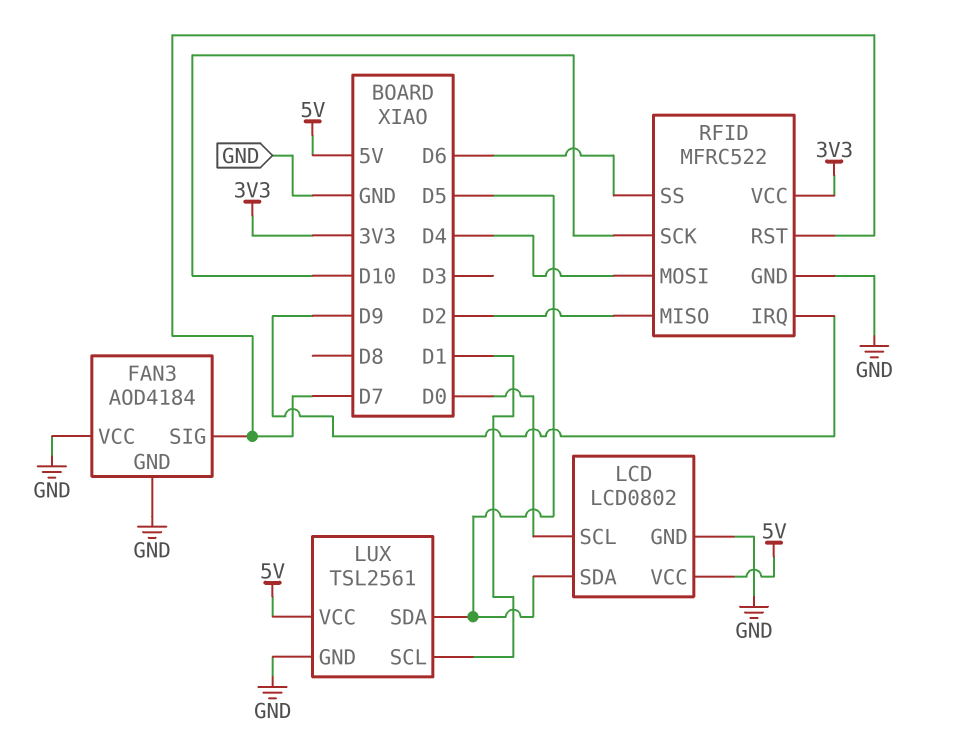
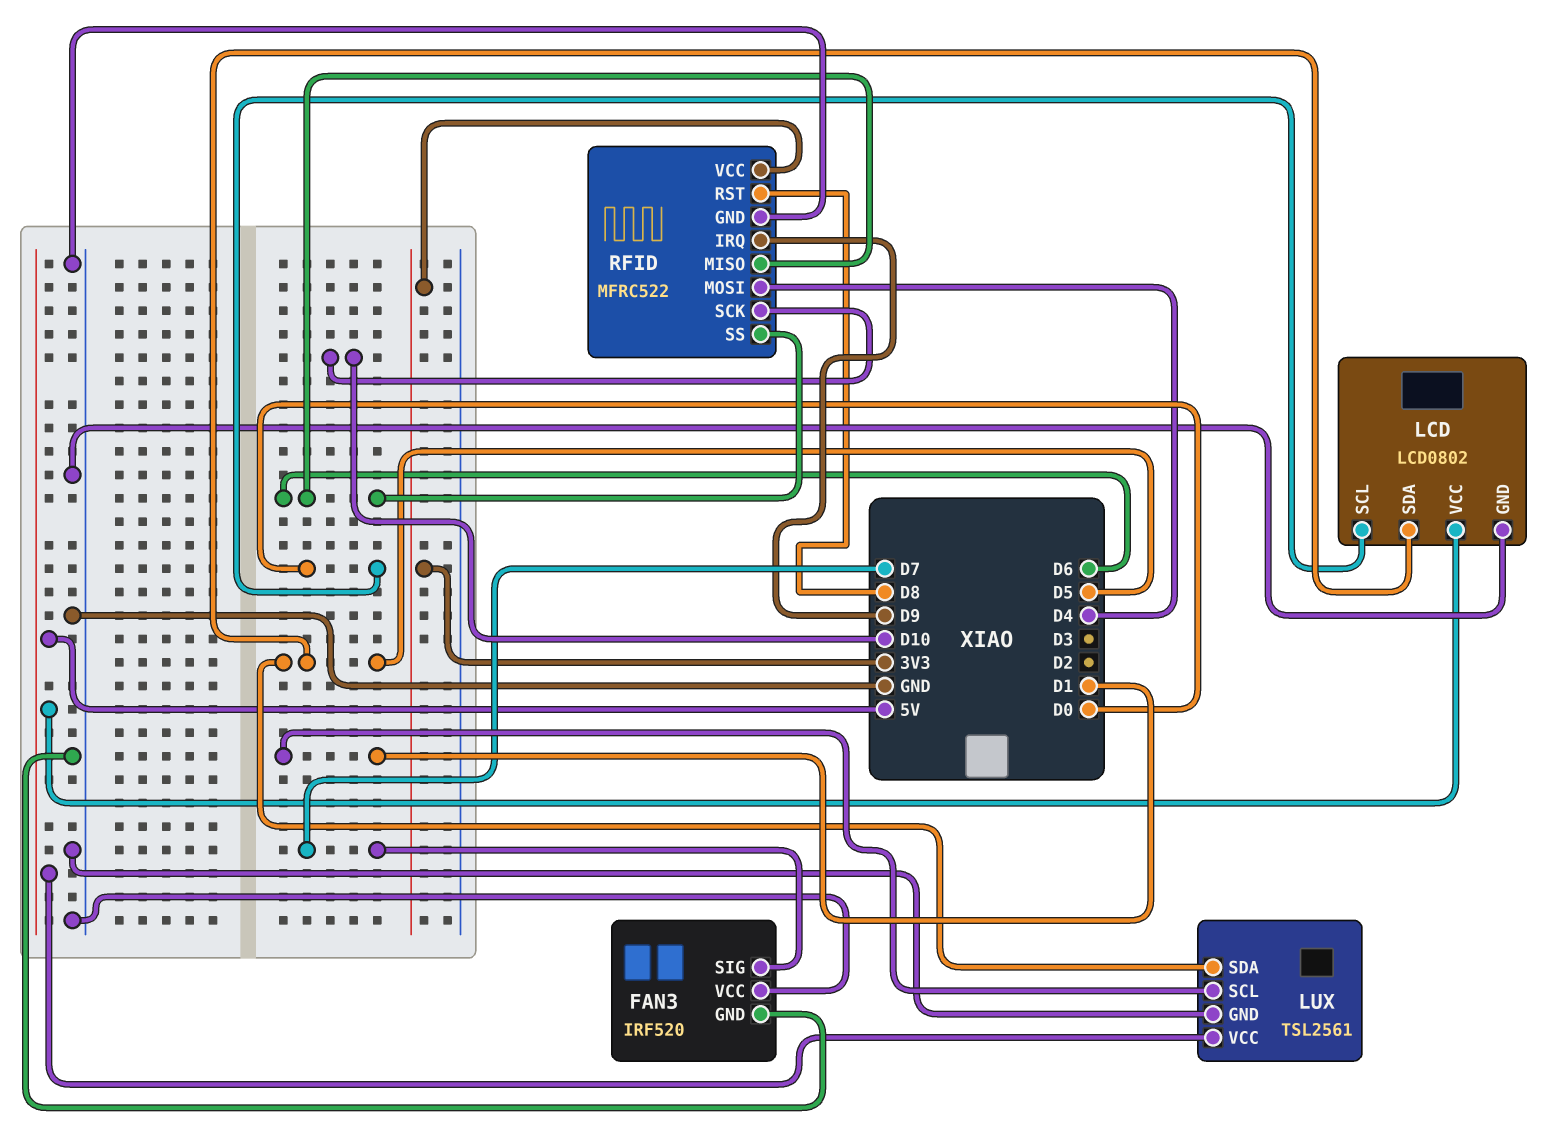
FAN3: AOD4184 -> IRF520
RFID pin MISO: D2 -> D6
RFID pin RST: D7 -> D8

